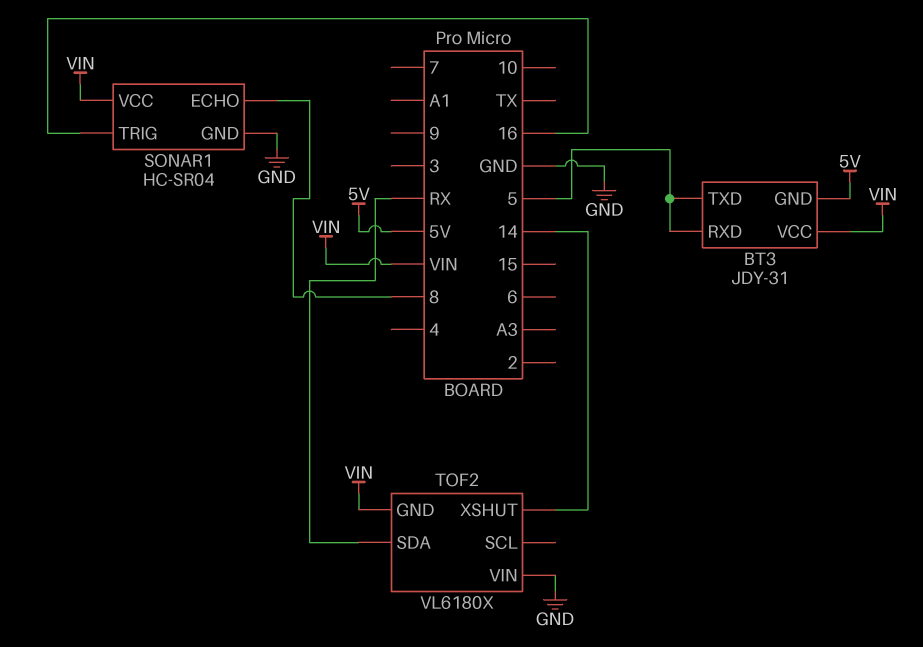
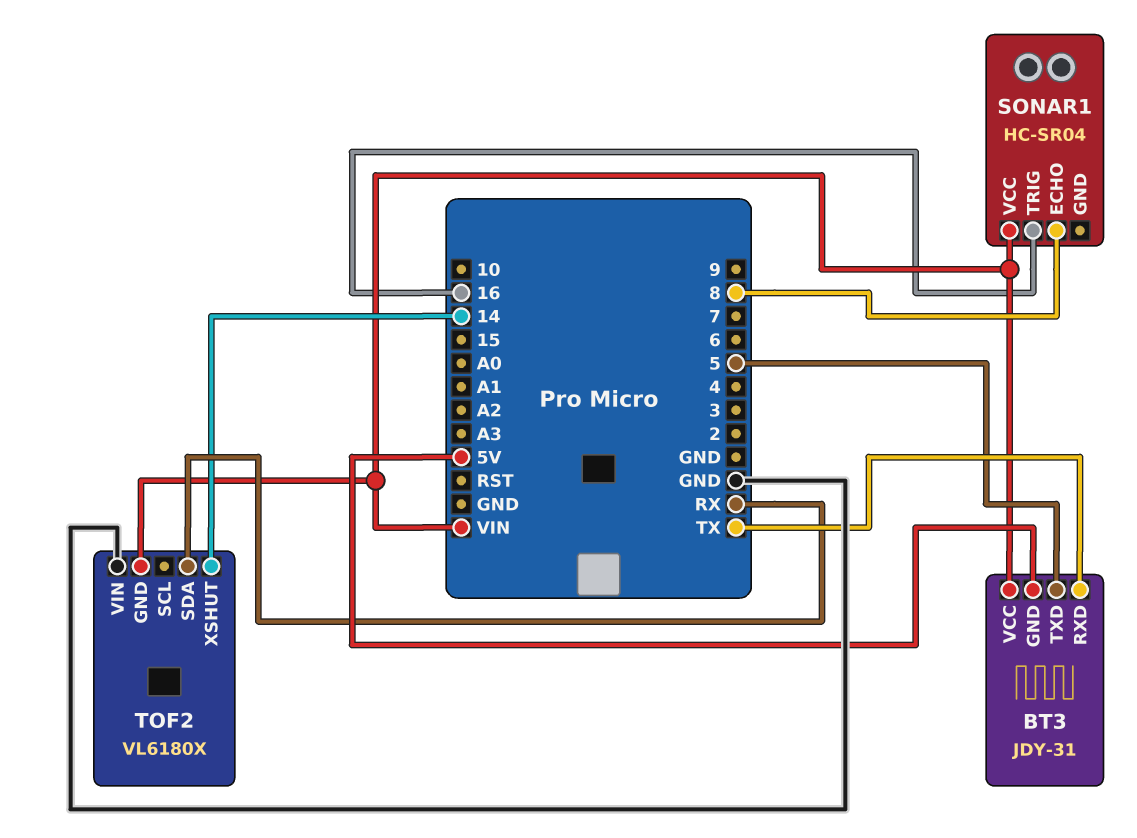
BT3 pin RXD: 5 -> TX
SONAR1 pin GND: GND -> none

